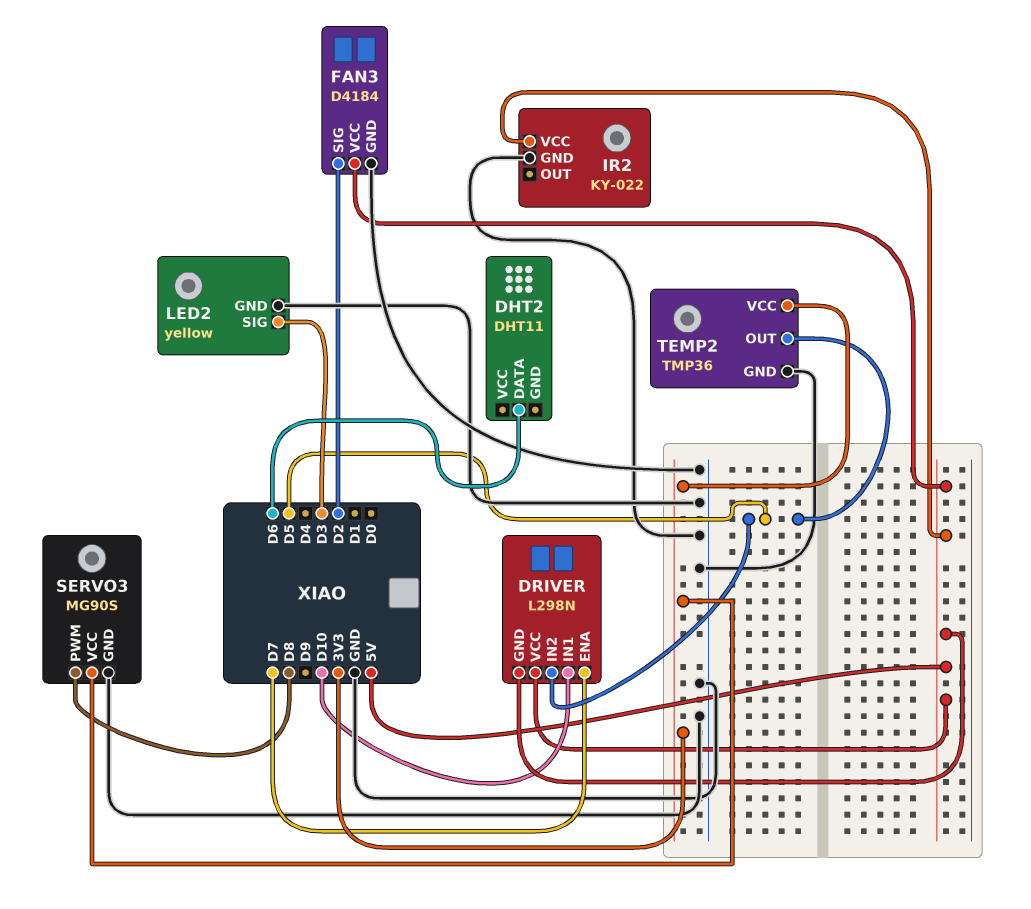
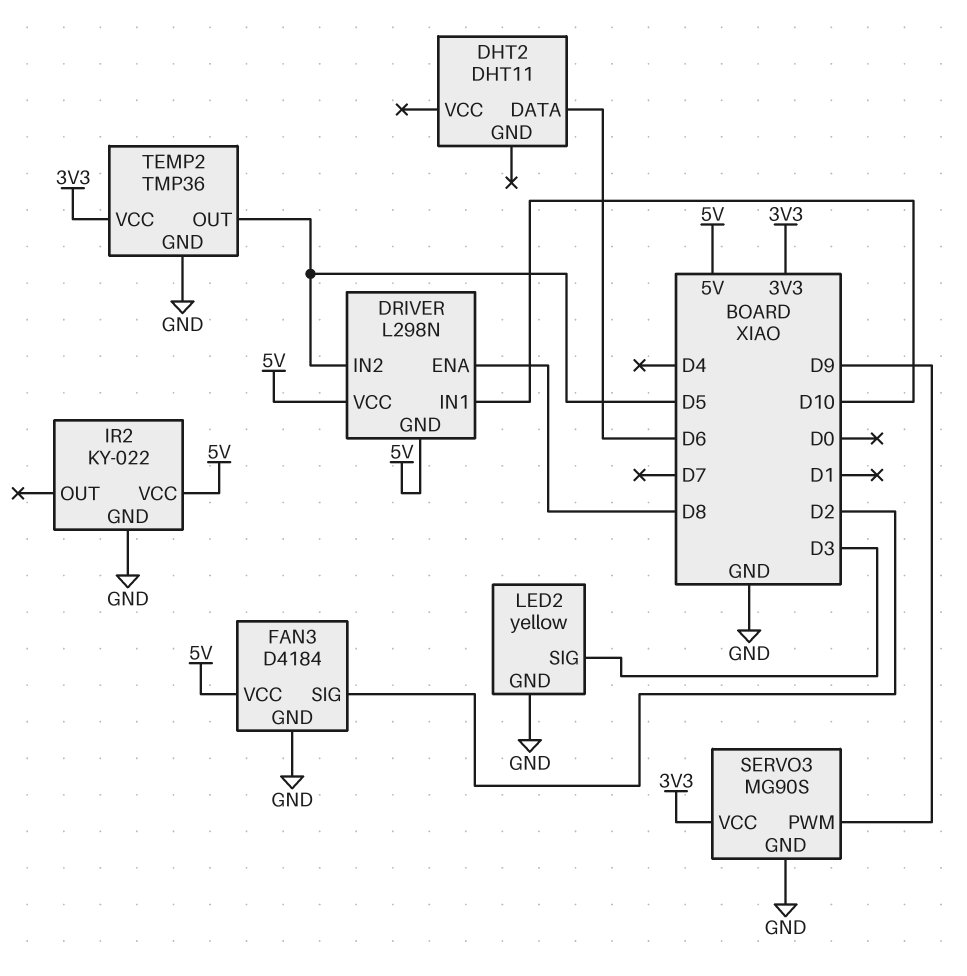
DRIVER pin ENA: D7 -> D8
SERVO3 pin PWM: D8 -> D9

